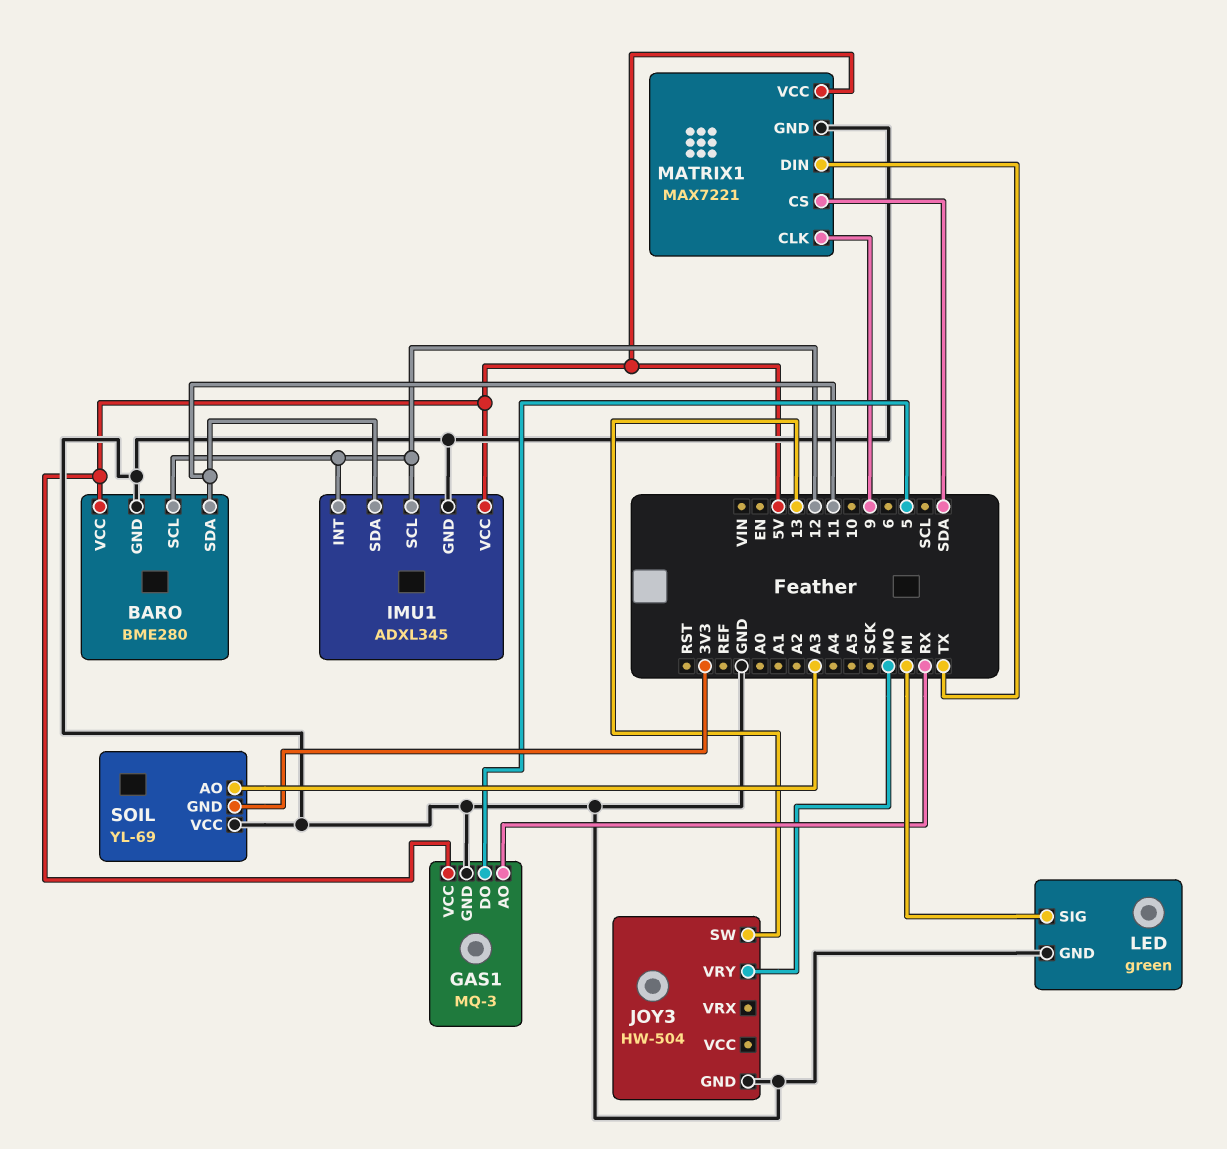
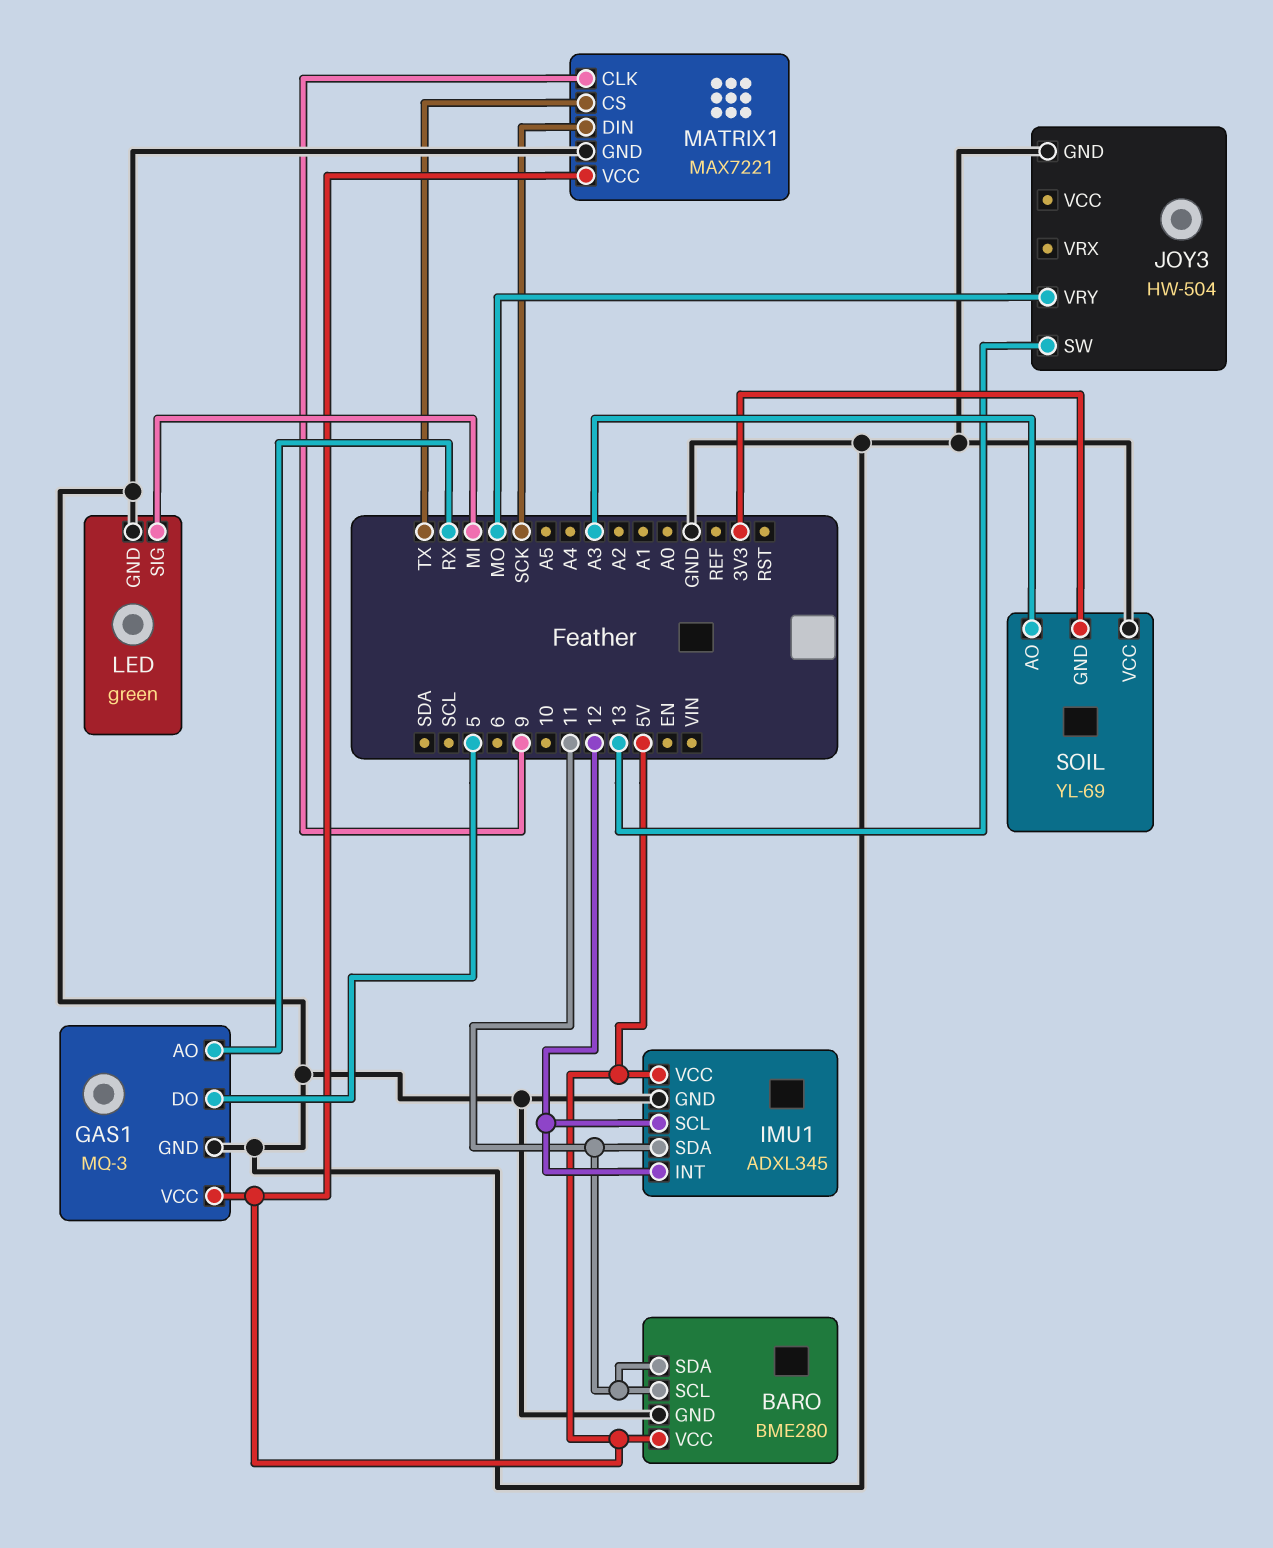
BARO pin SCL: 12 -> 11
MATRIX1 pin CS: SDA -> TX
MATRIX1 pin DIN: TX -> SCK

